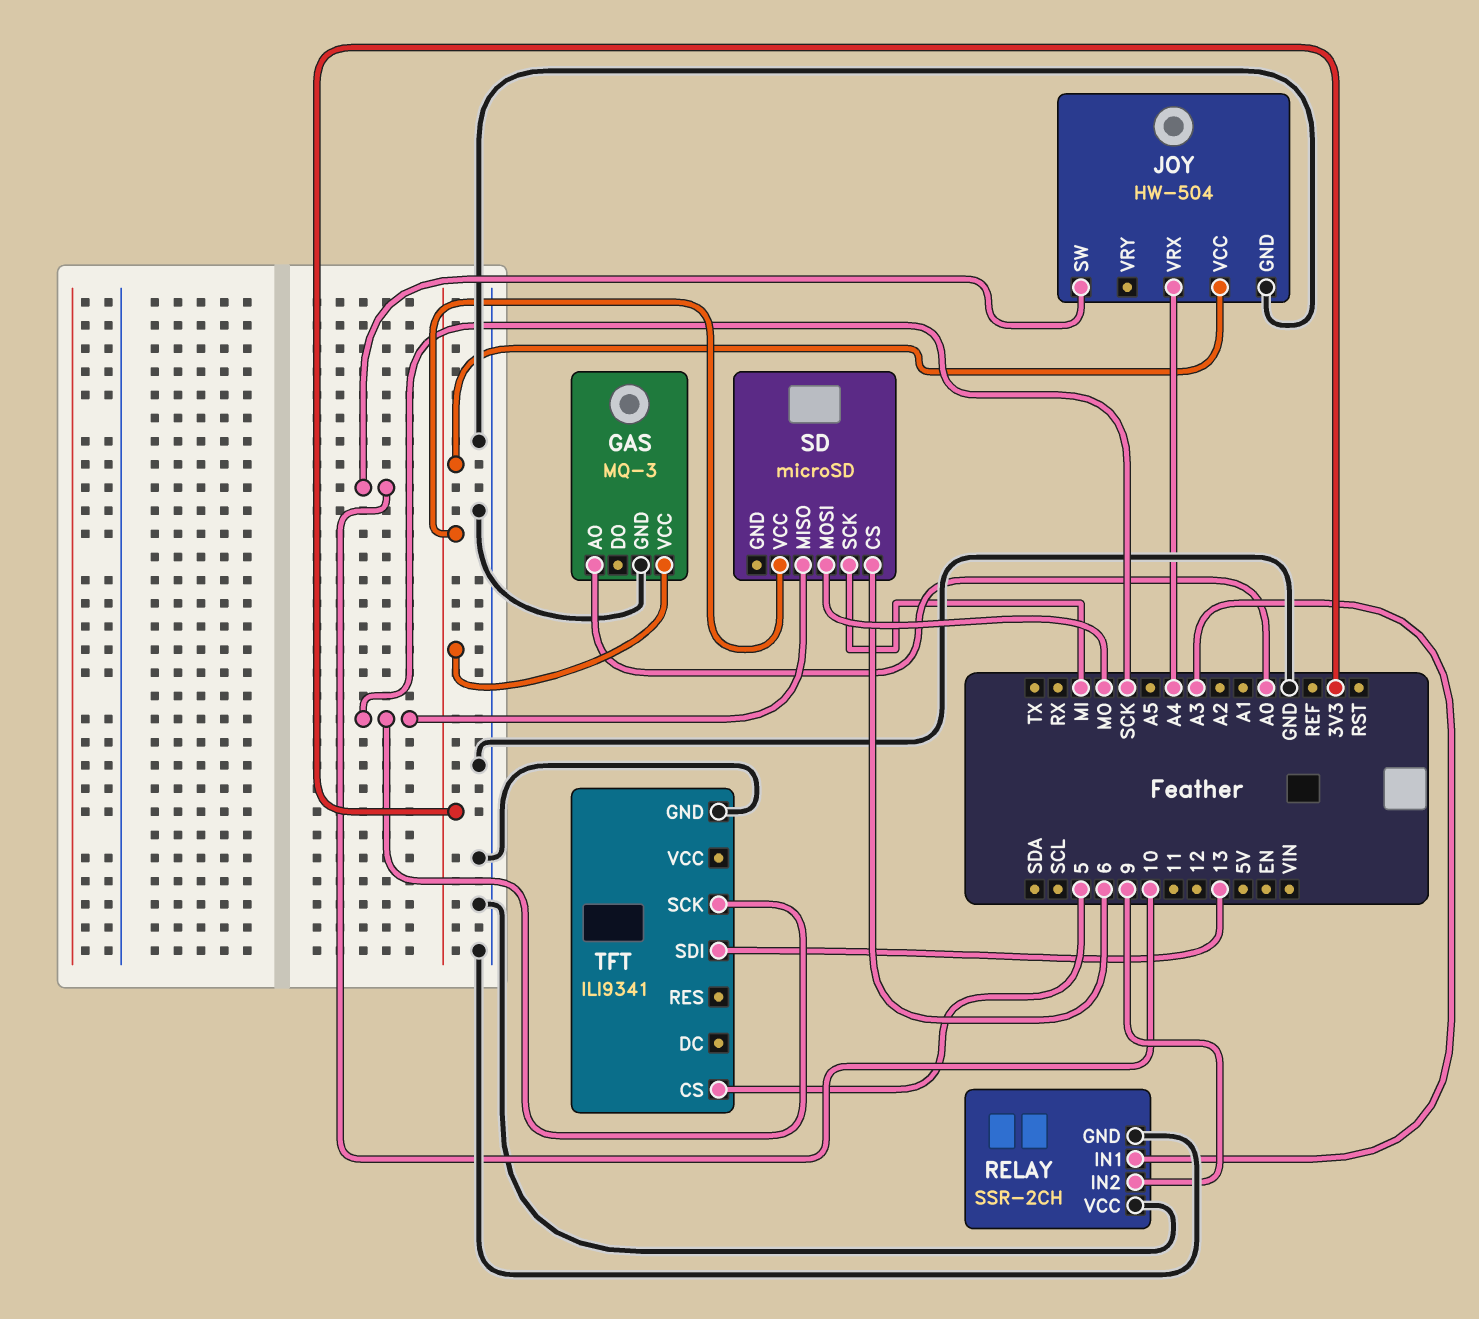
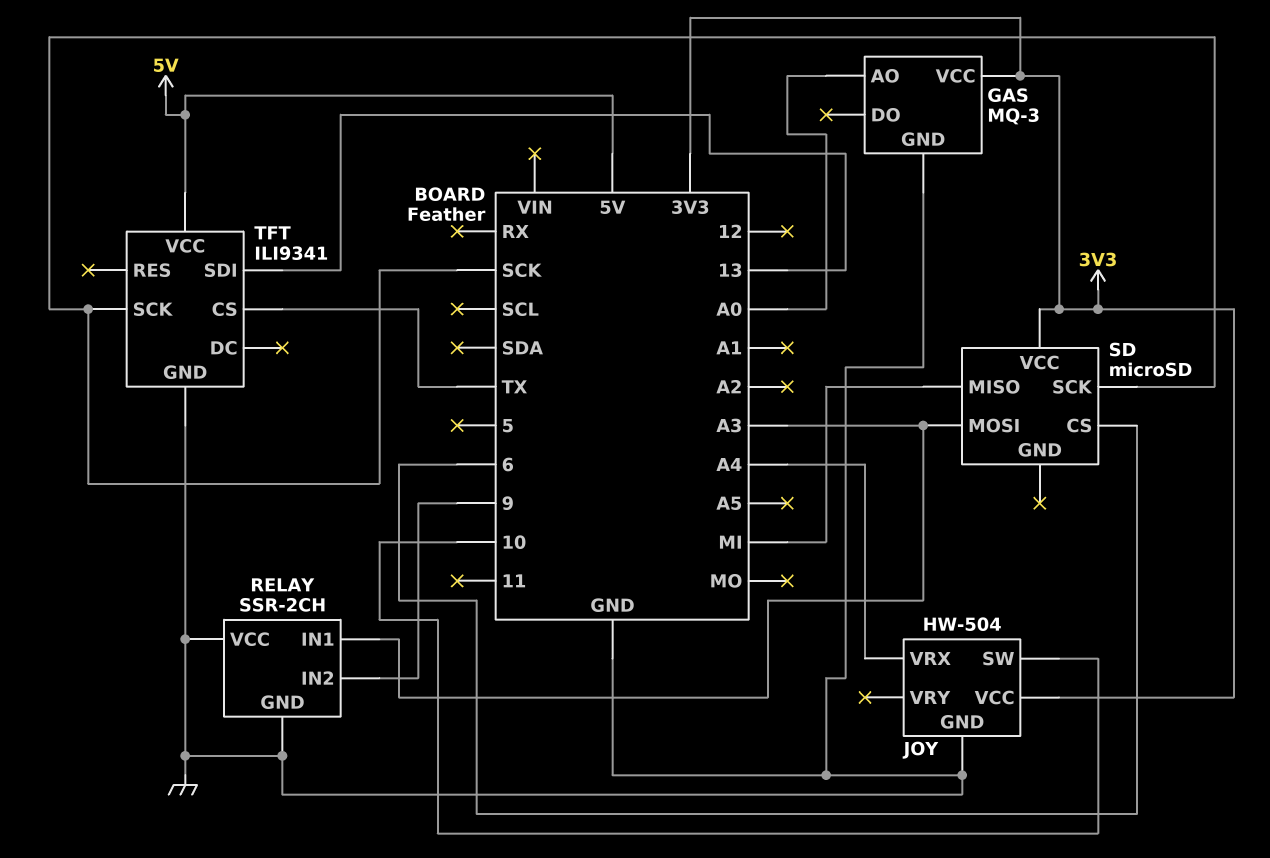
SD pin MISO: SCK -> MI
SD pin MOSI: MO -> A3
SD pin SCK: MI -> SCK
TFT pin CS: 5 -> TX
TFT pin VCC: none -> 5V

